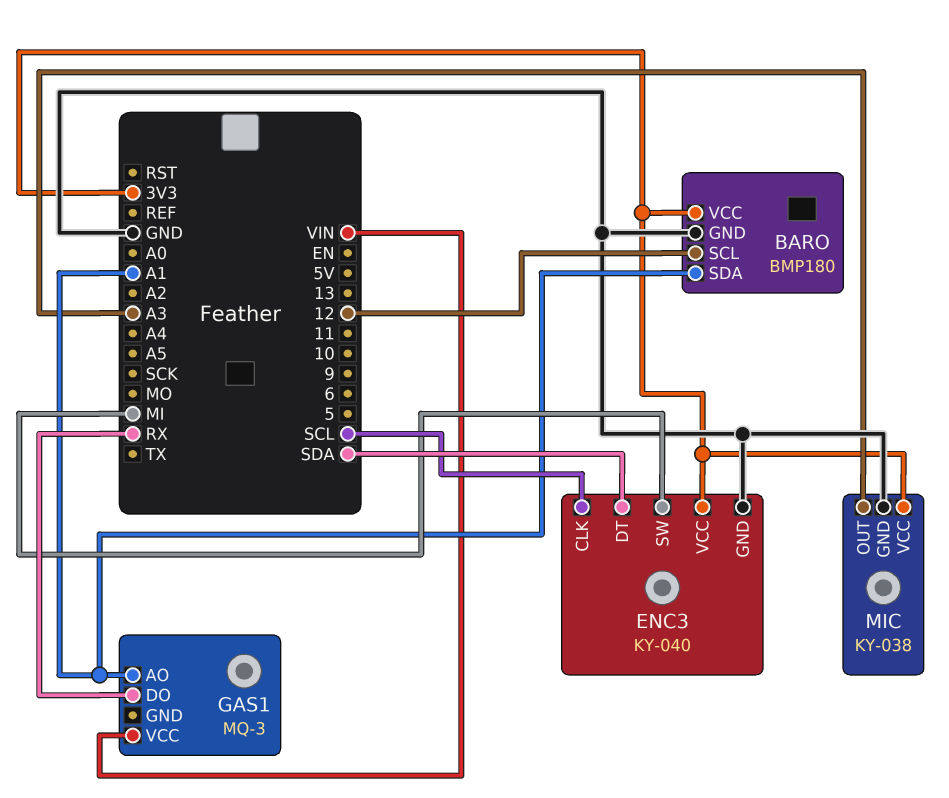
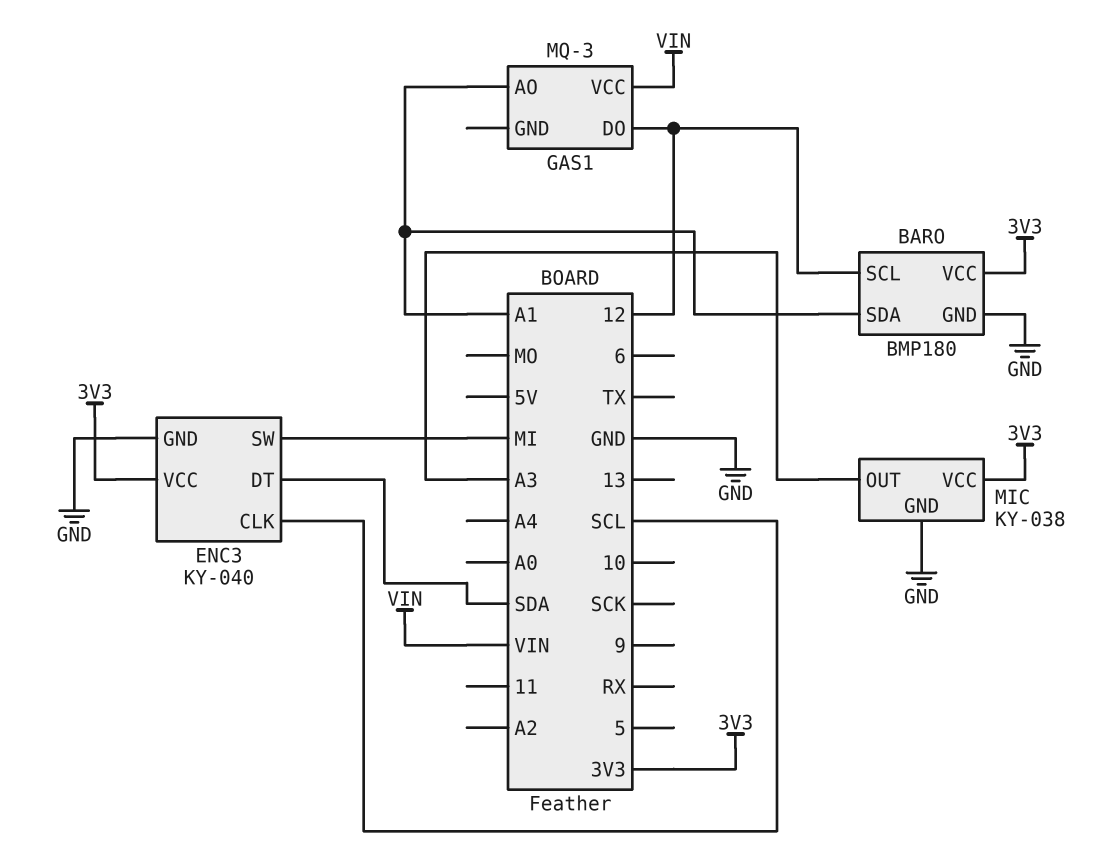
GAS1 pin DO: RX -> 12

